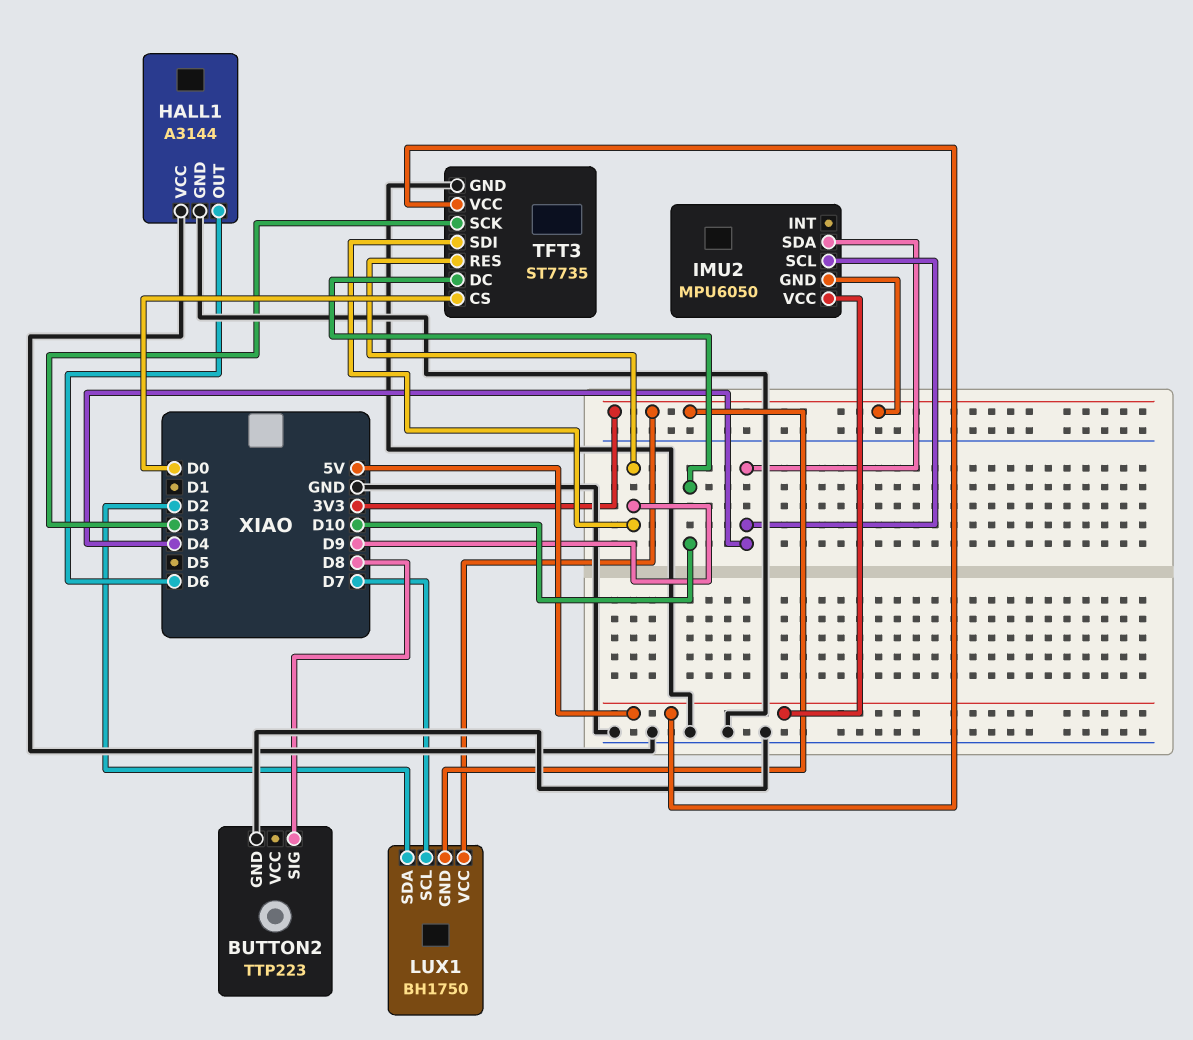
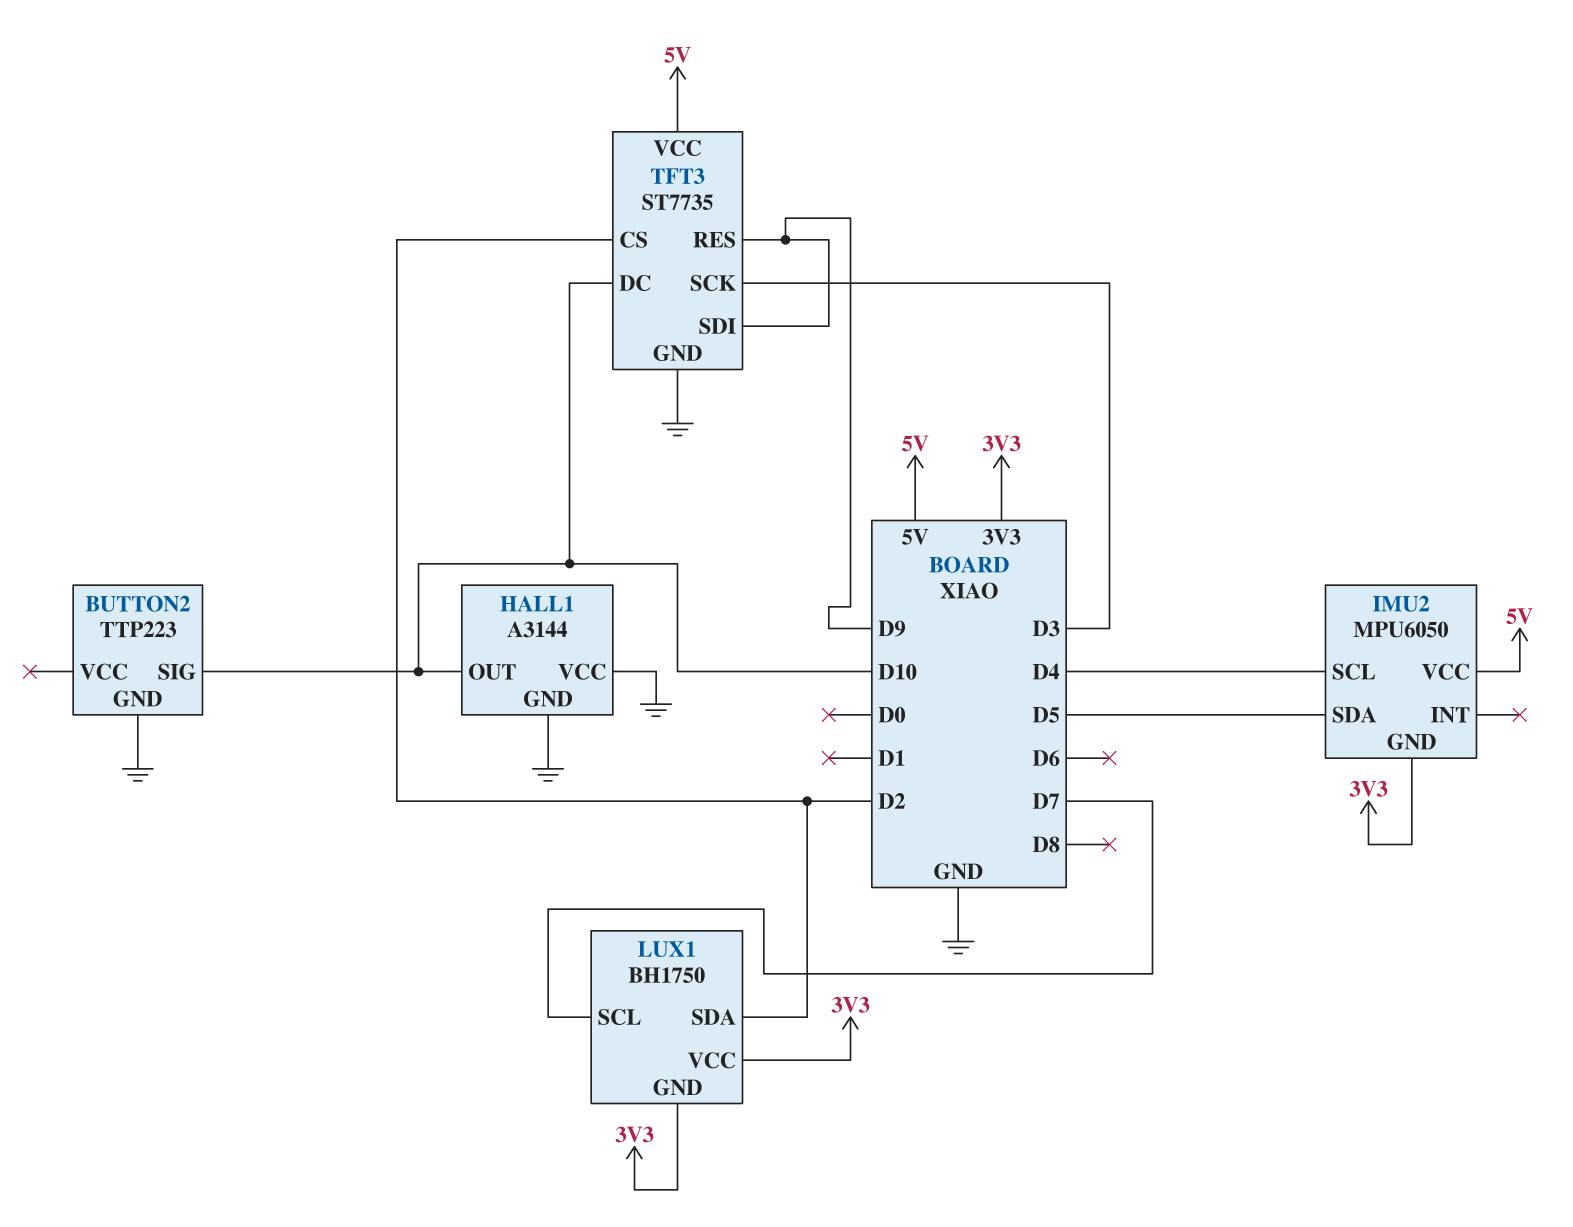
BUTTON2 pin SIG: D8 -> D10
HALL1 pin OUT: D6 -> D10
IMU2 pin SDA: D4 -> D5
TFT3 pin CS: D0 -> D2

